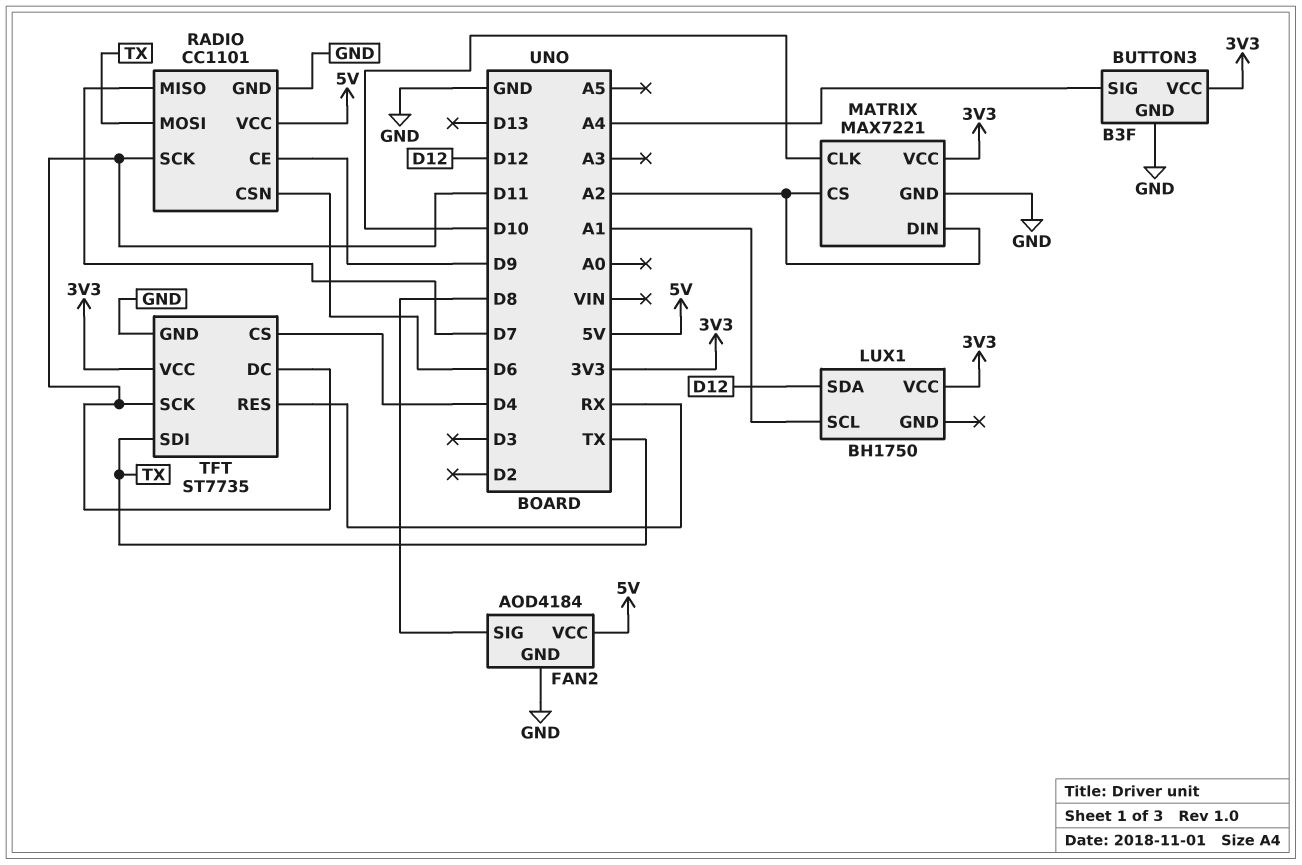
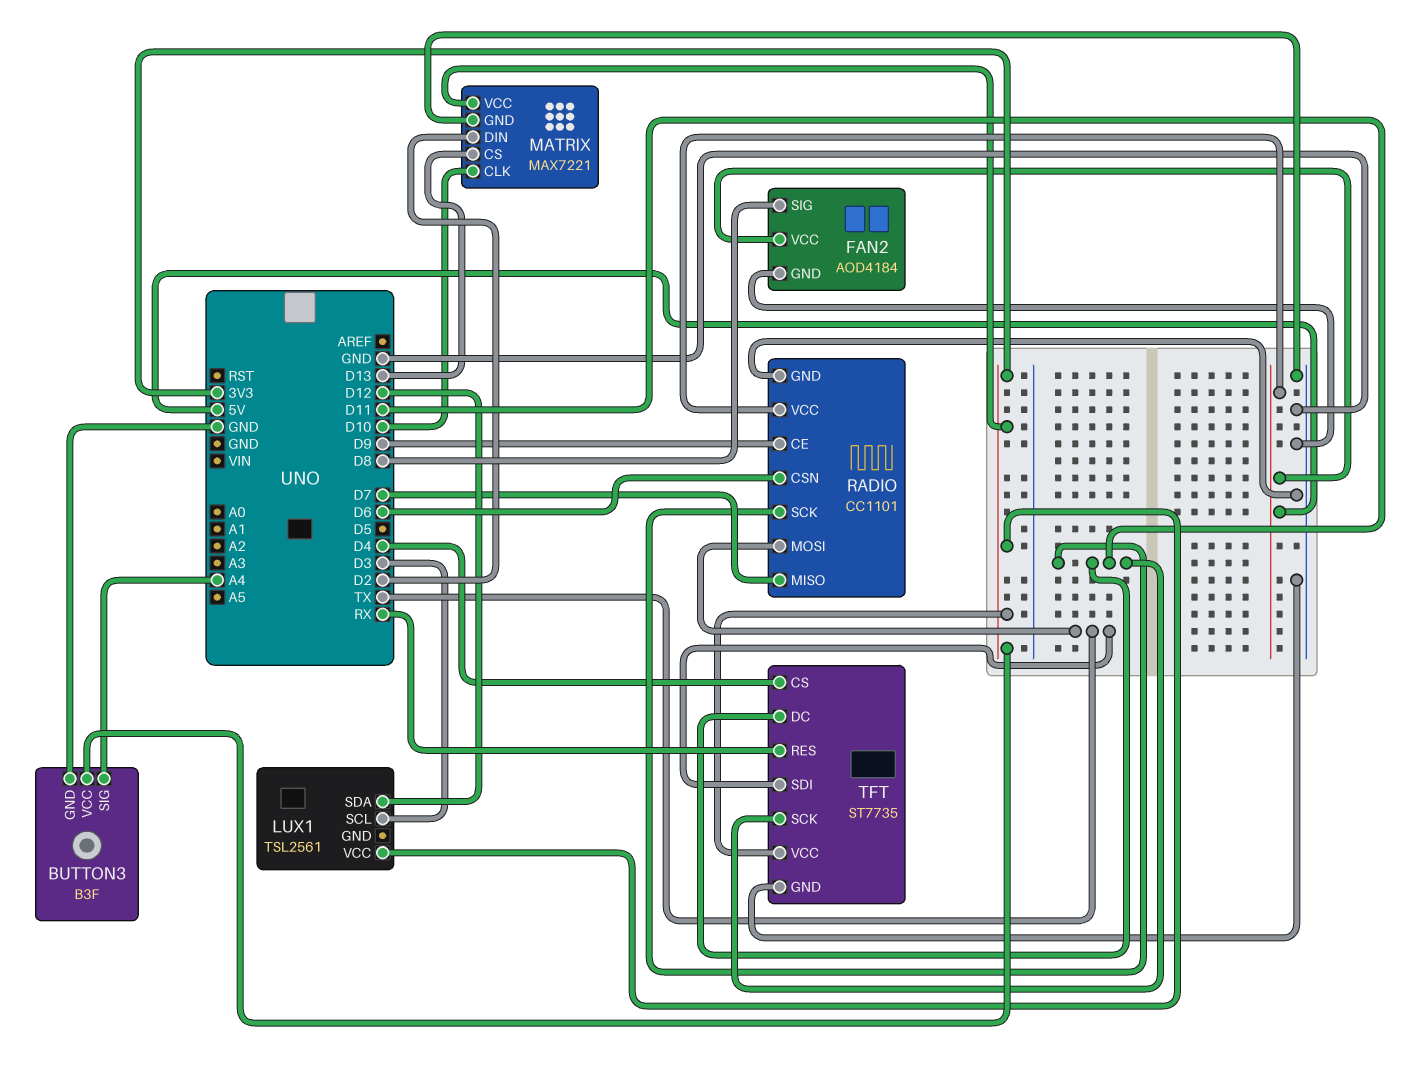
LUX1: BH1750 -> TSL2561
LUX1 pin SCL: A1 -> D3
MATRIX pin CS: A2 -> D13
MATRIX pin DIN: A2 -> D2

